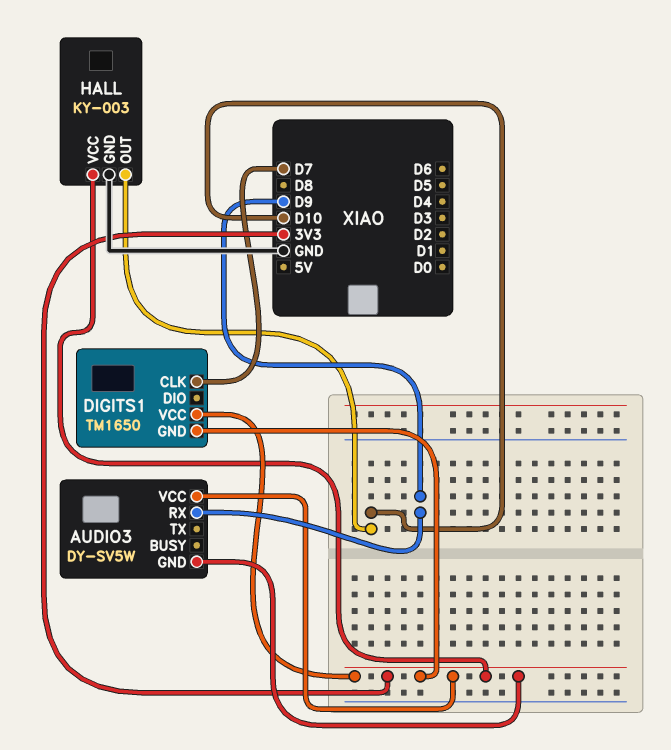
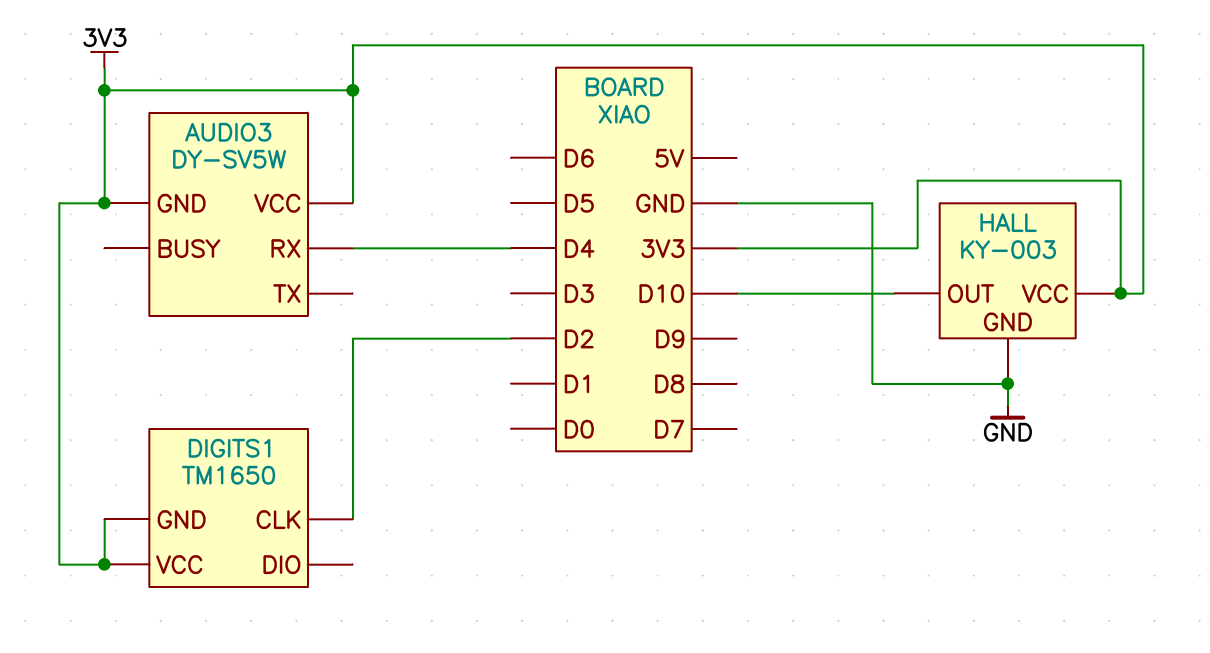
AUDIO3 pin RX: D9 -> D4
DIGITS1 pin CLK: D7 -> D2

